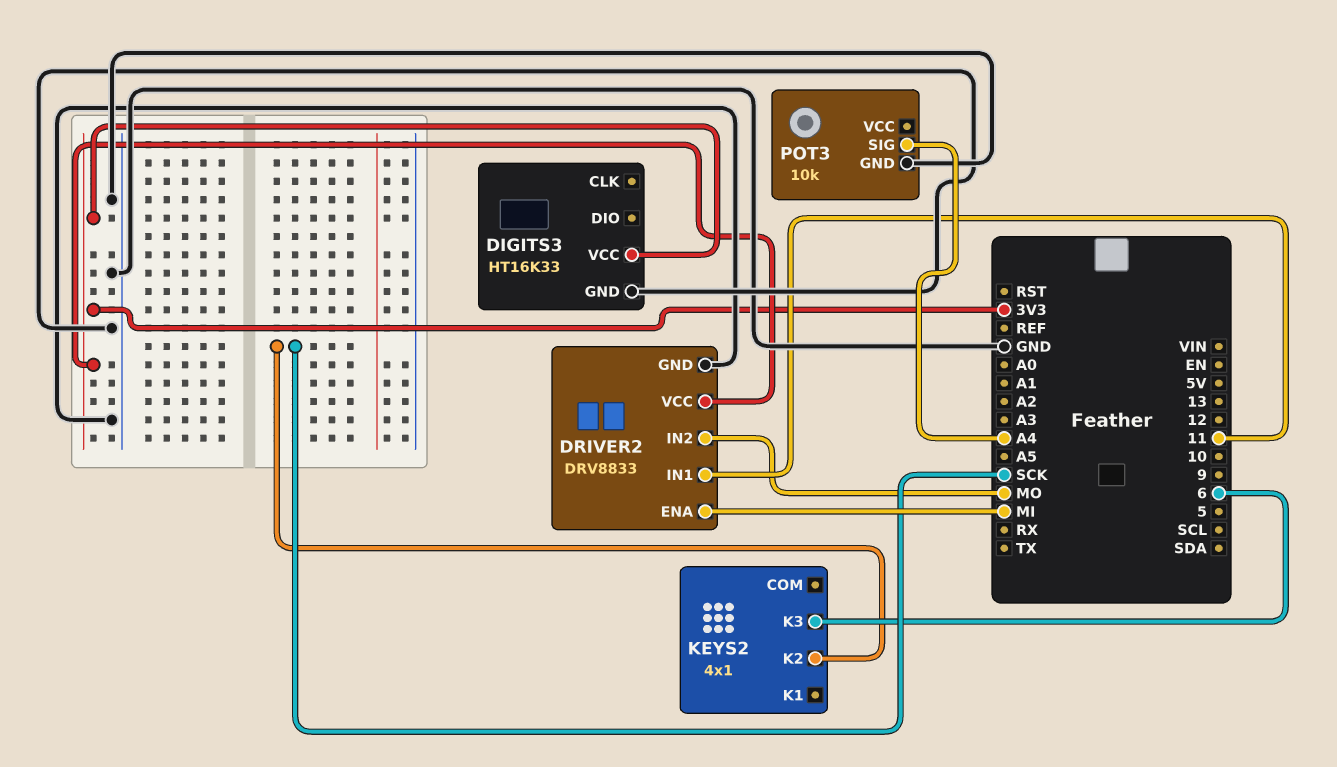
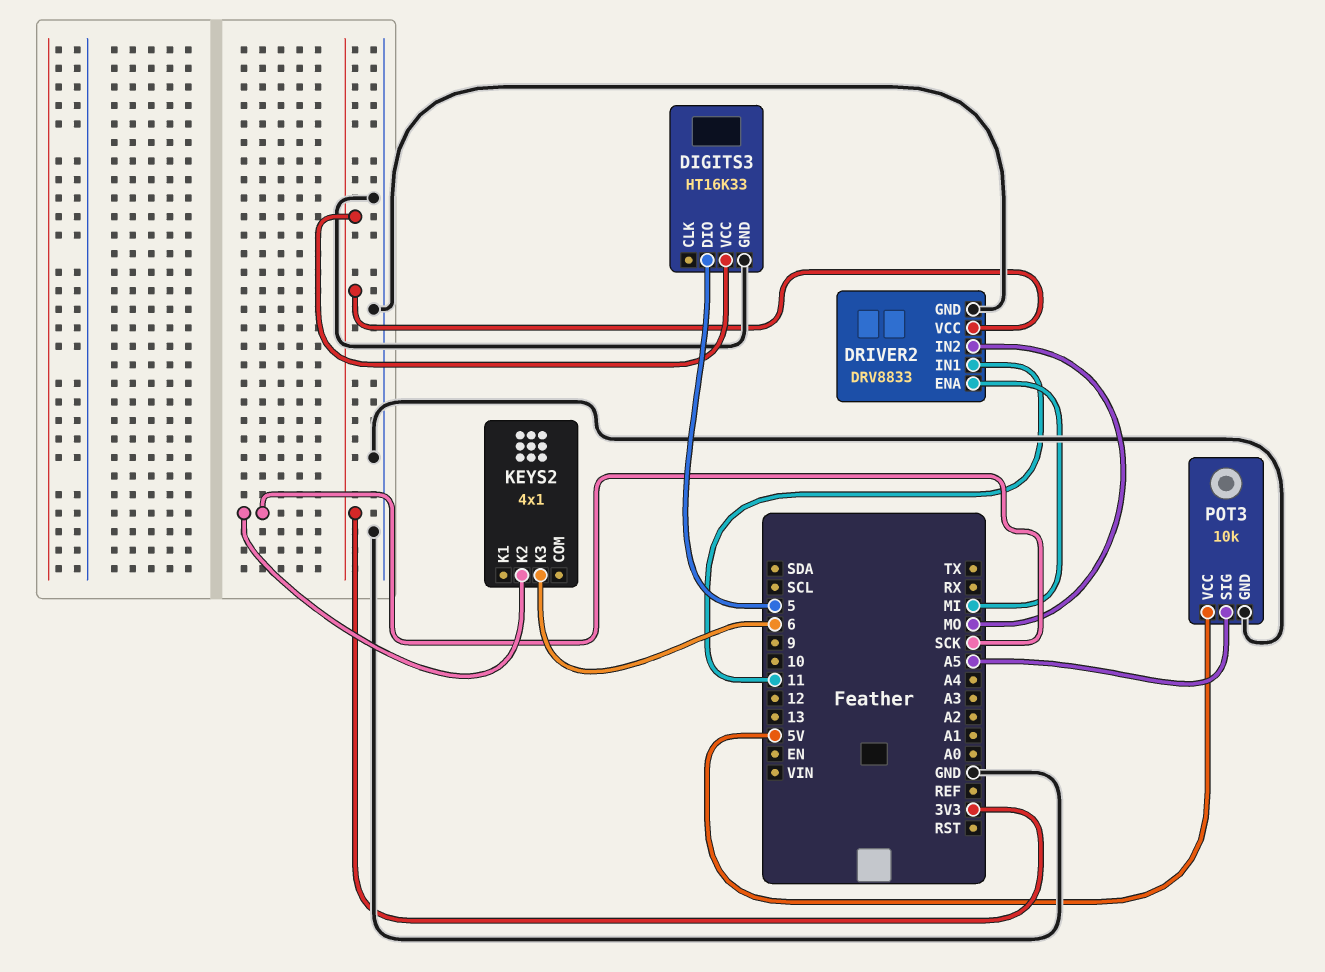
DIGITS3 pin DIO: none -> 5
POT3 pin SIG: A4 -> A5
POT3 pin VCC: none -> 5V

